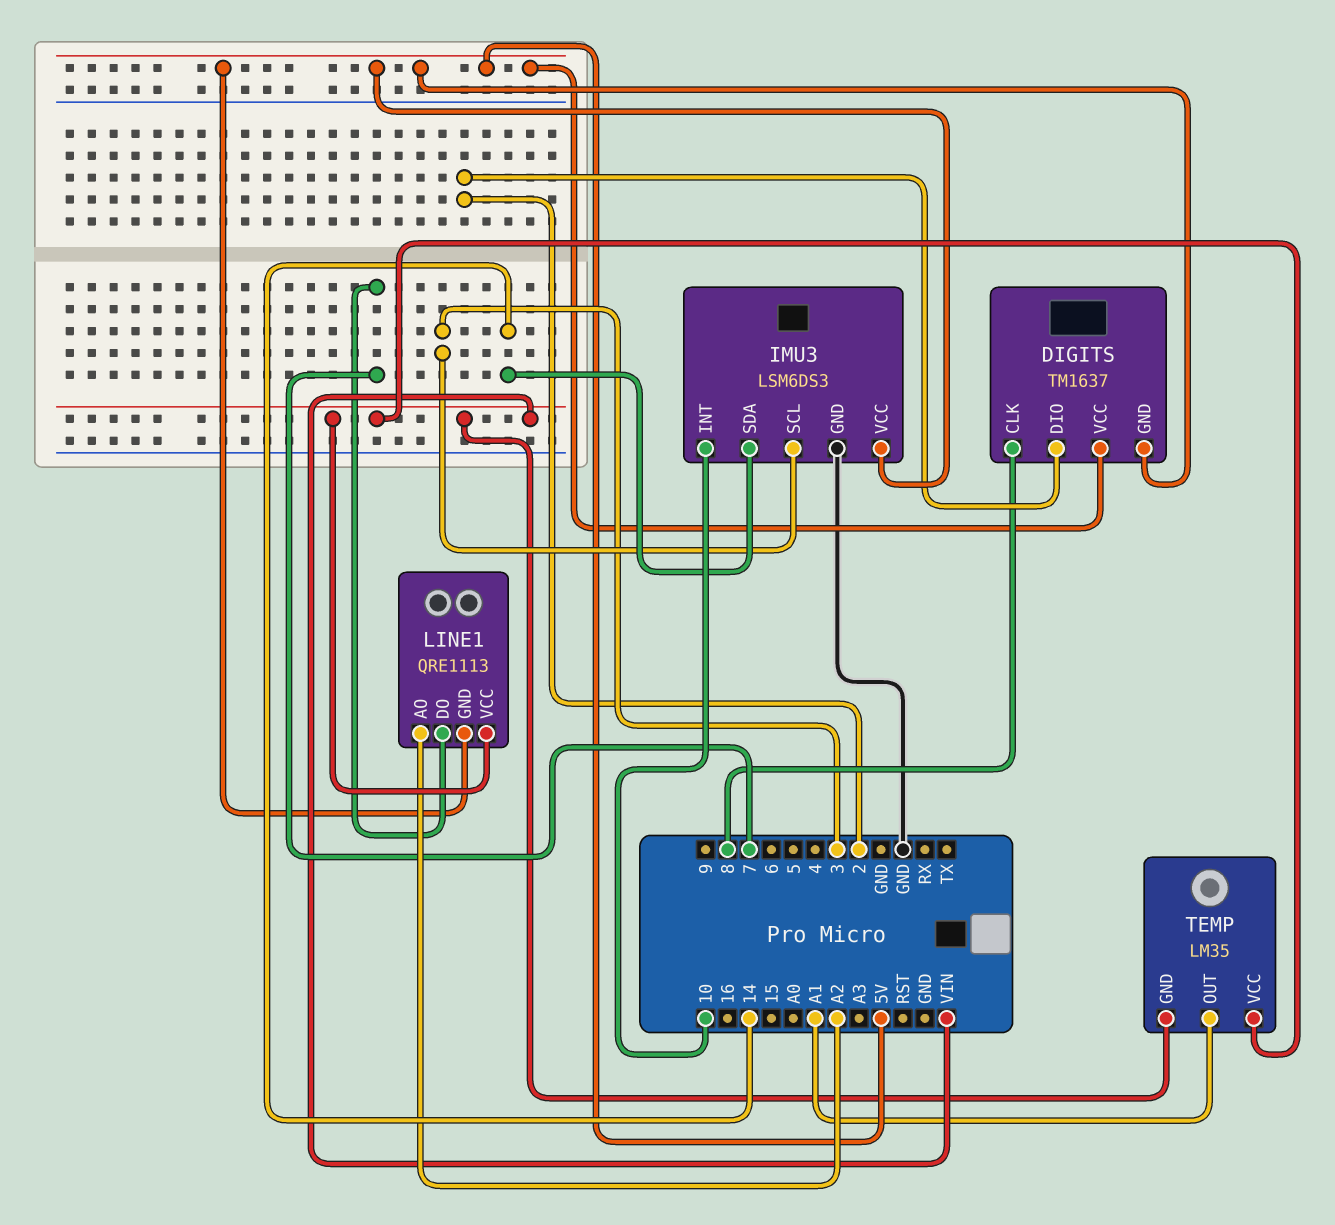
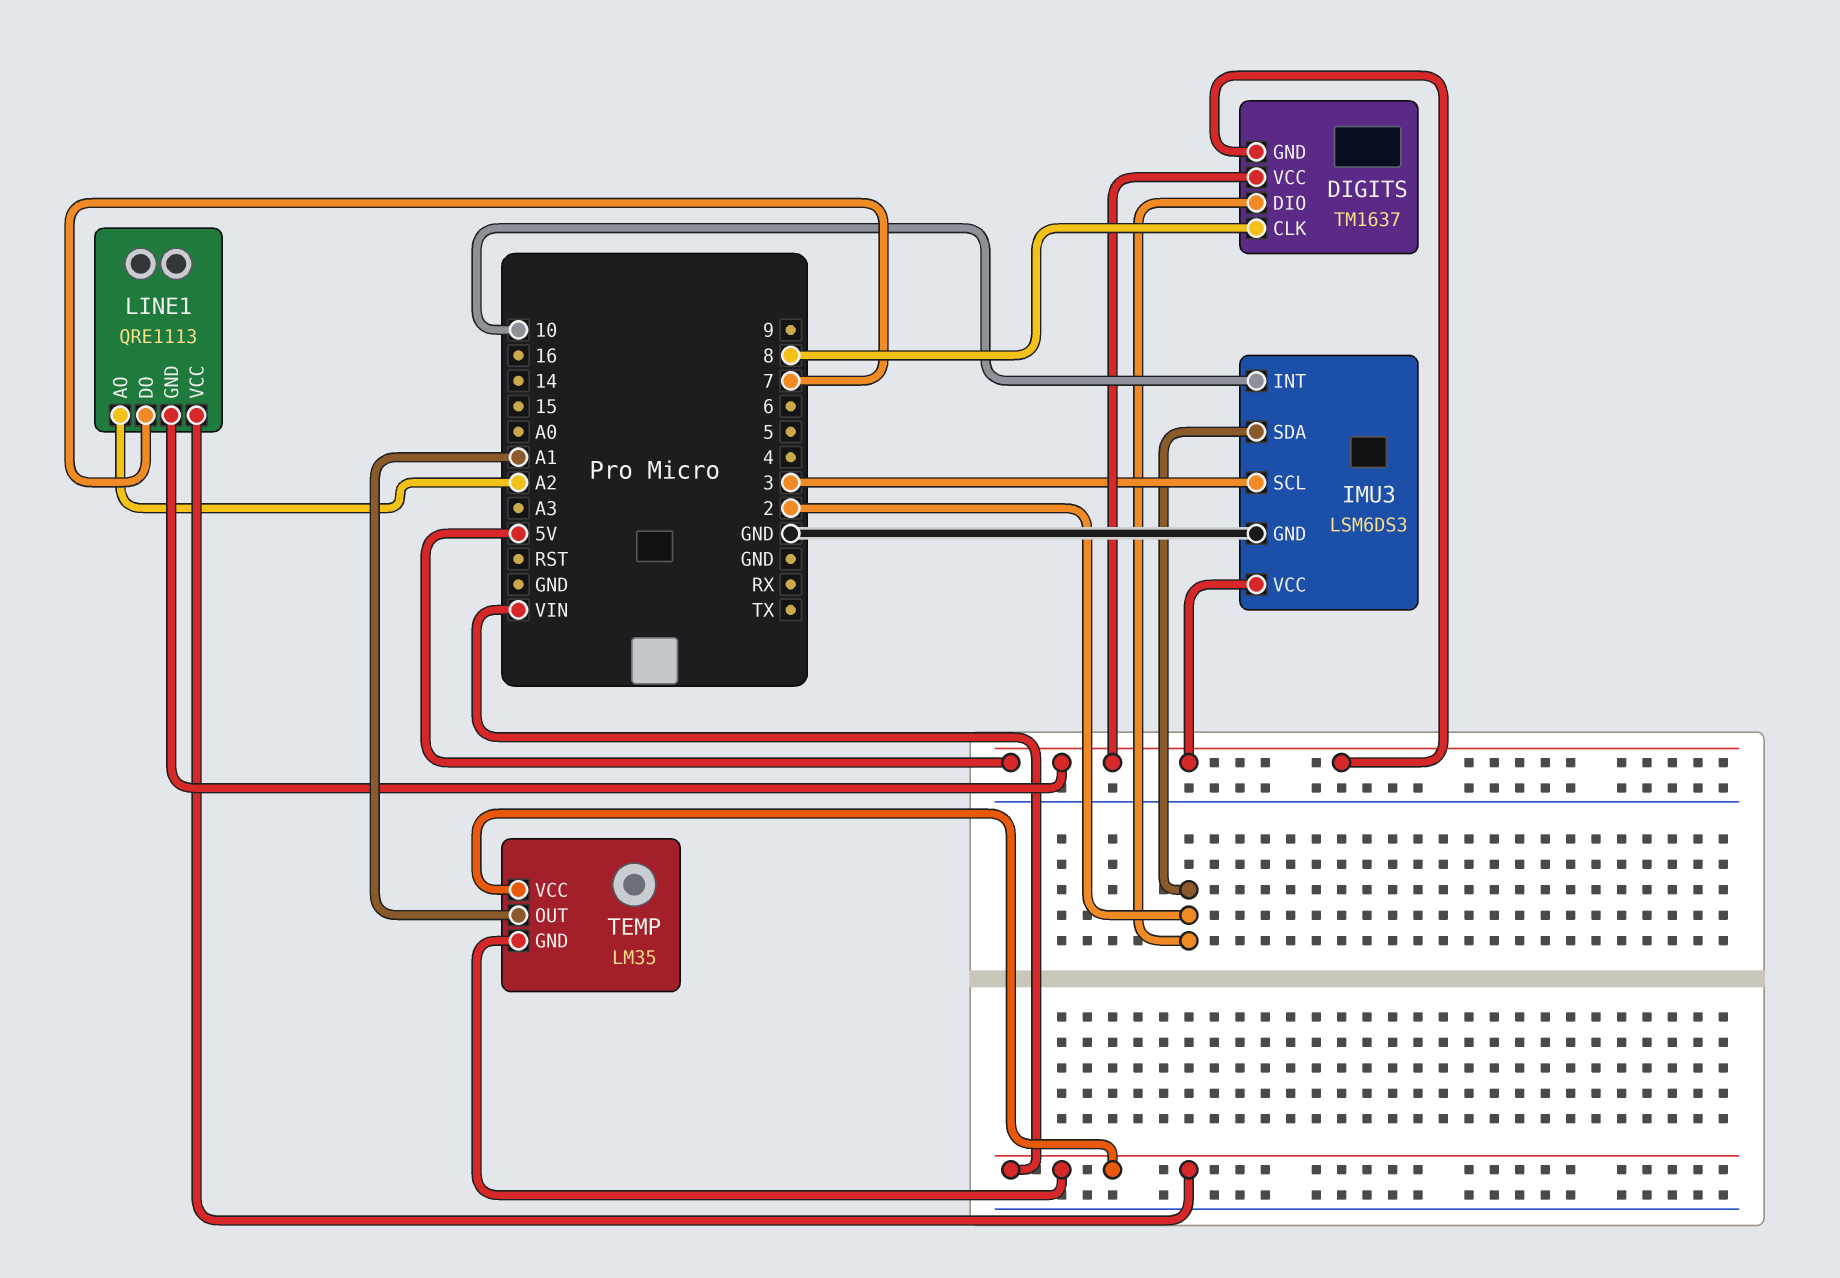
IMU3 pin SDA: 14 -> 2

